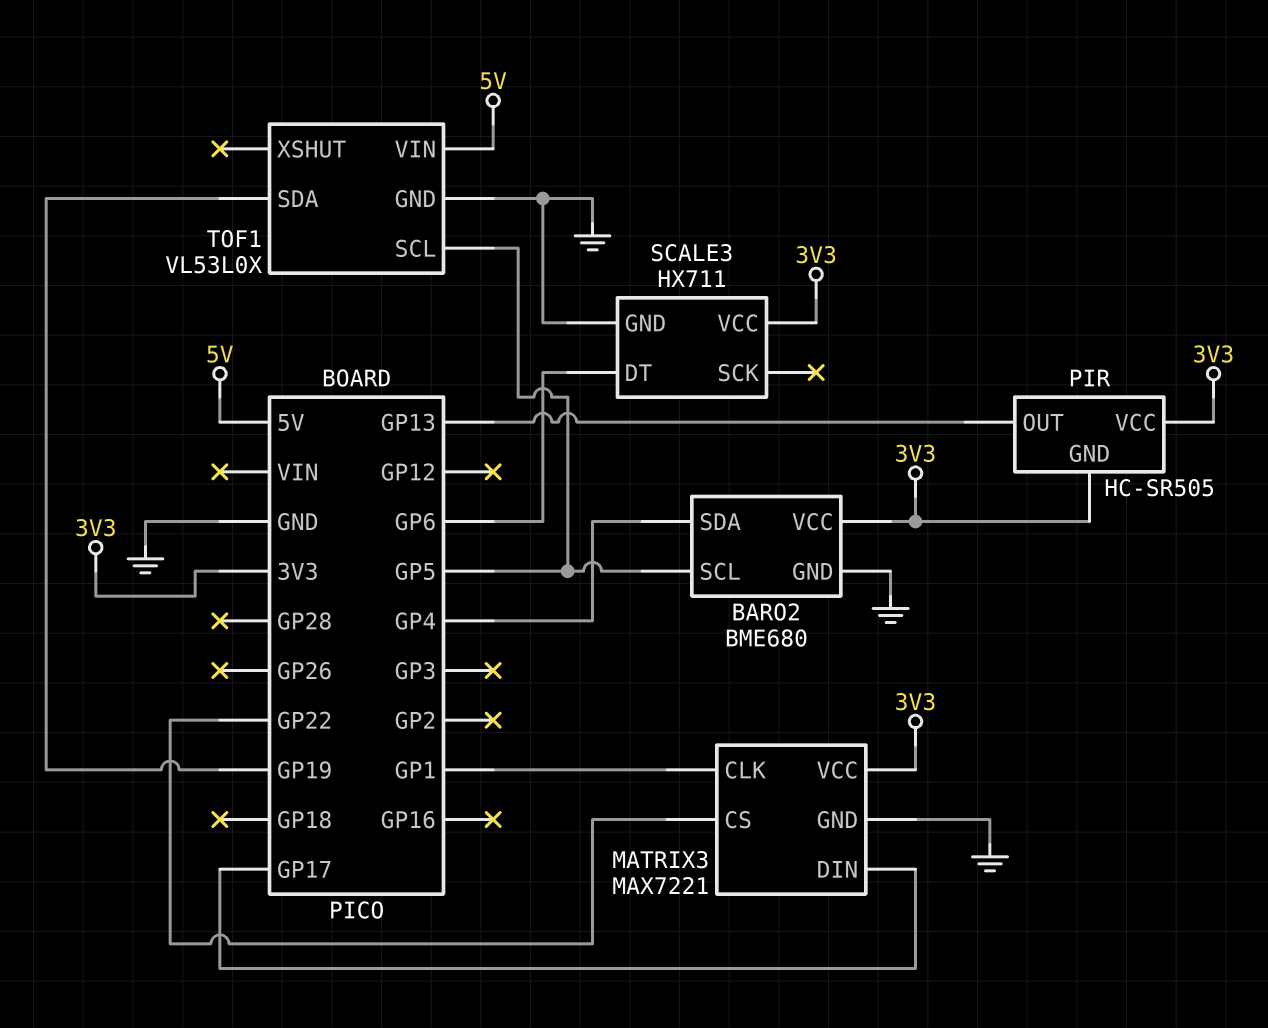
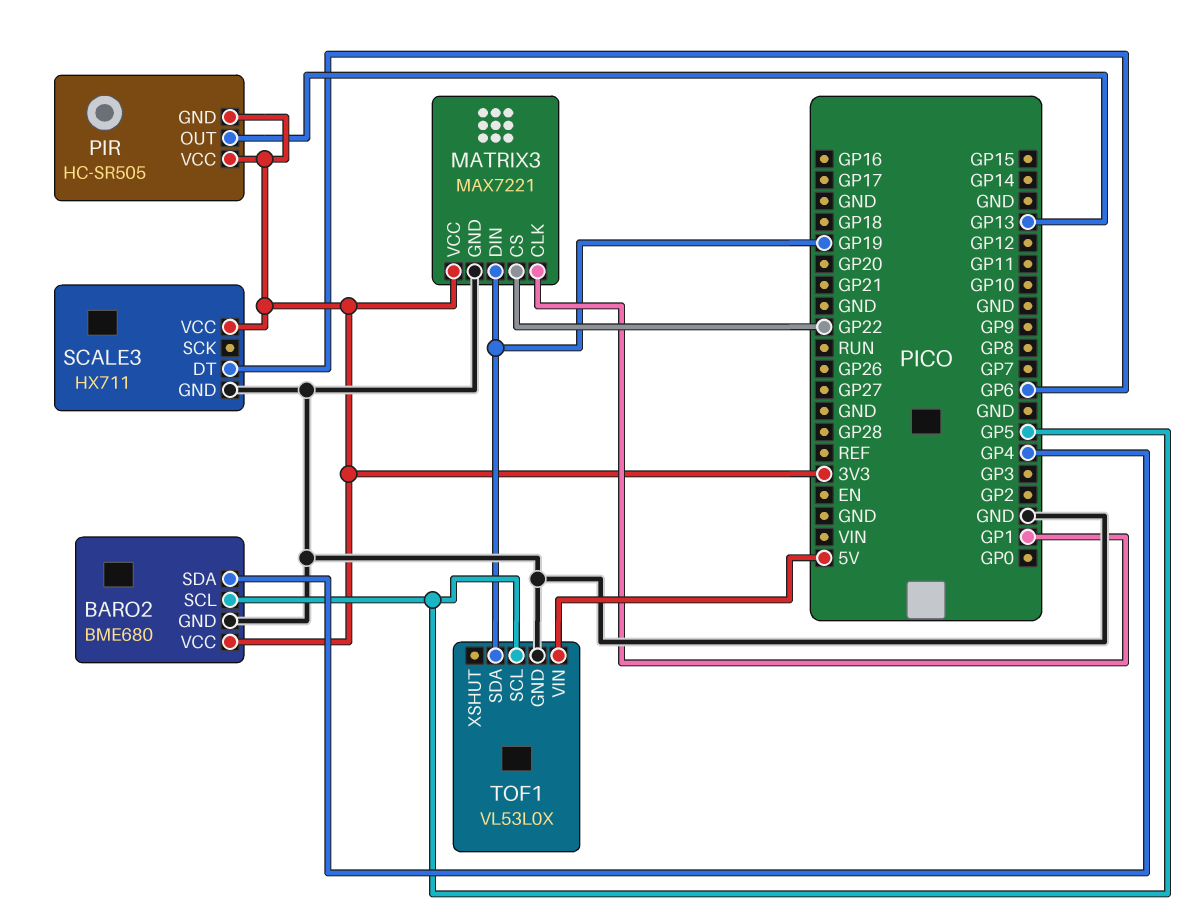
MATRIX3 pin DIN: GP17 -> GP19

